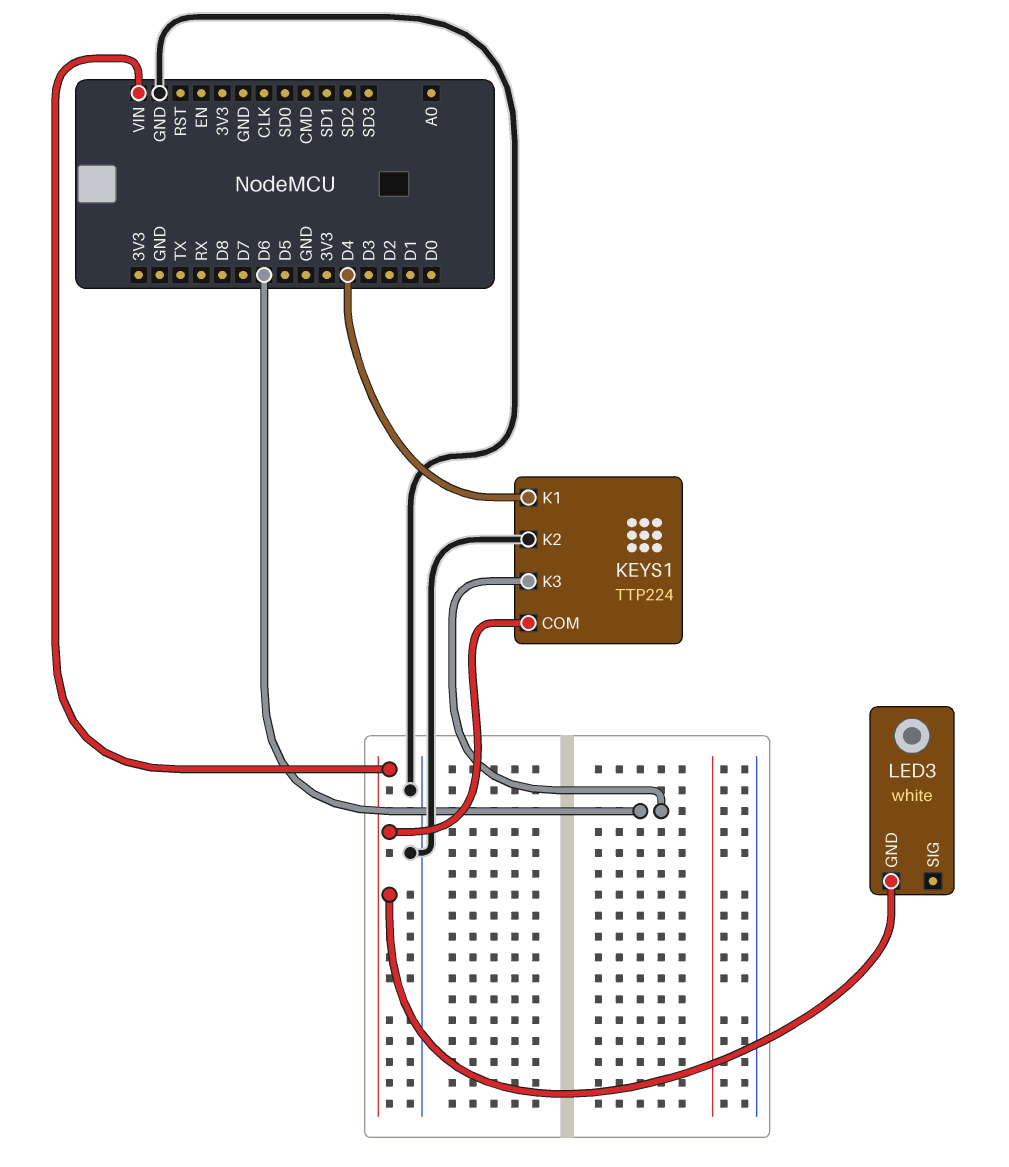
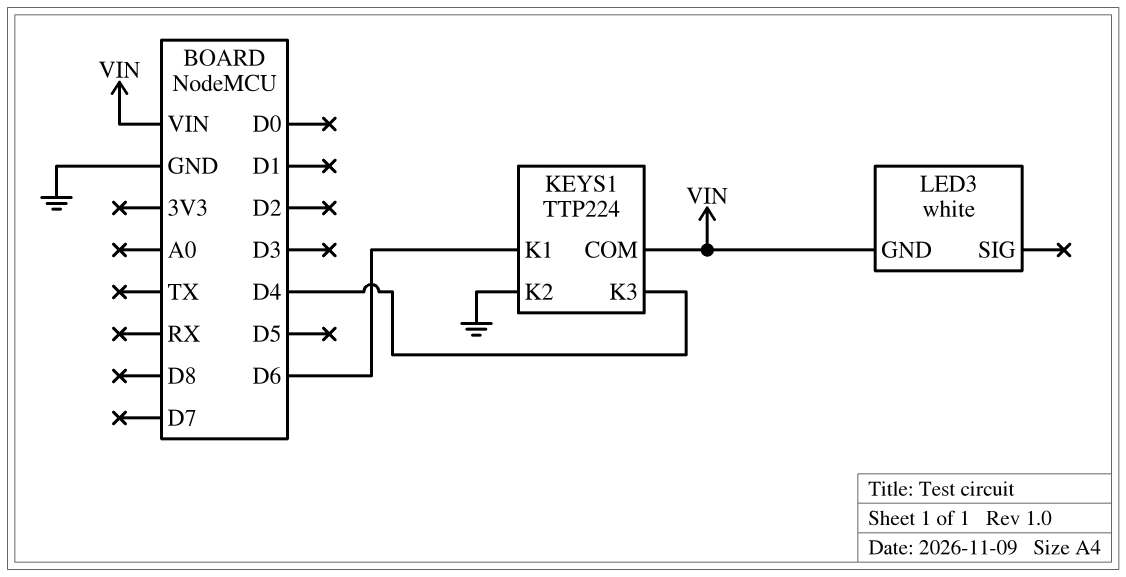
KEYS1 pin K1: D4 -> D6
KEYS1 pin K3: D6 -> D4

